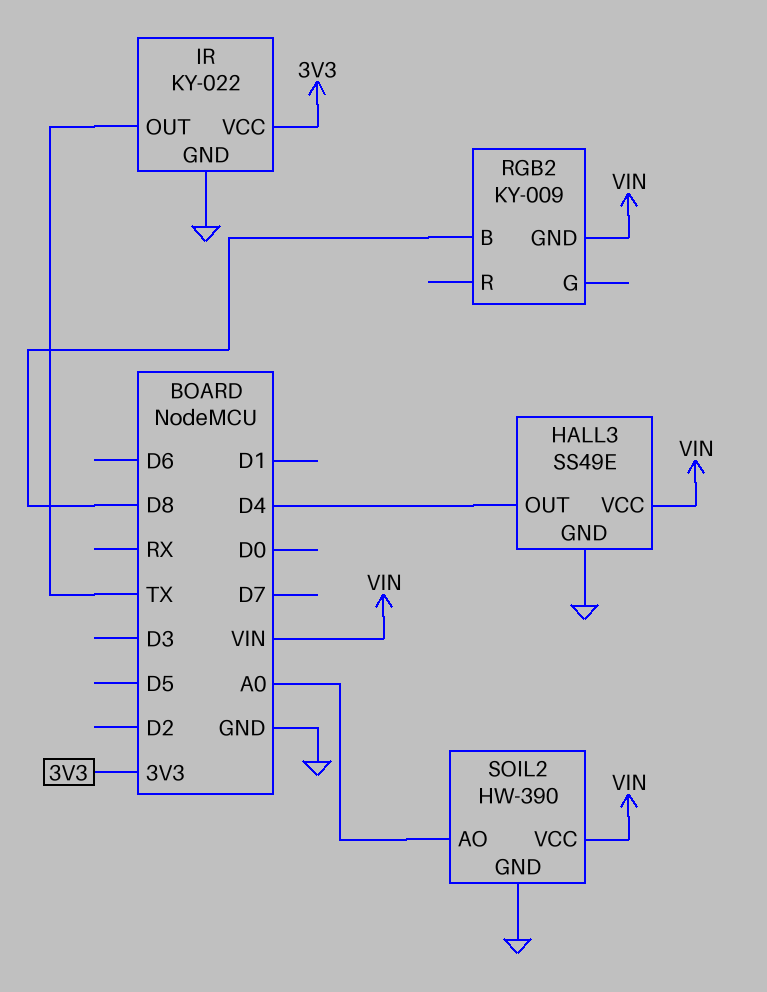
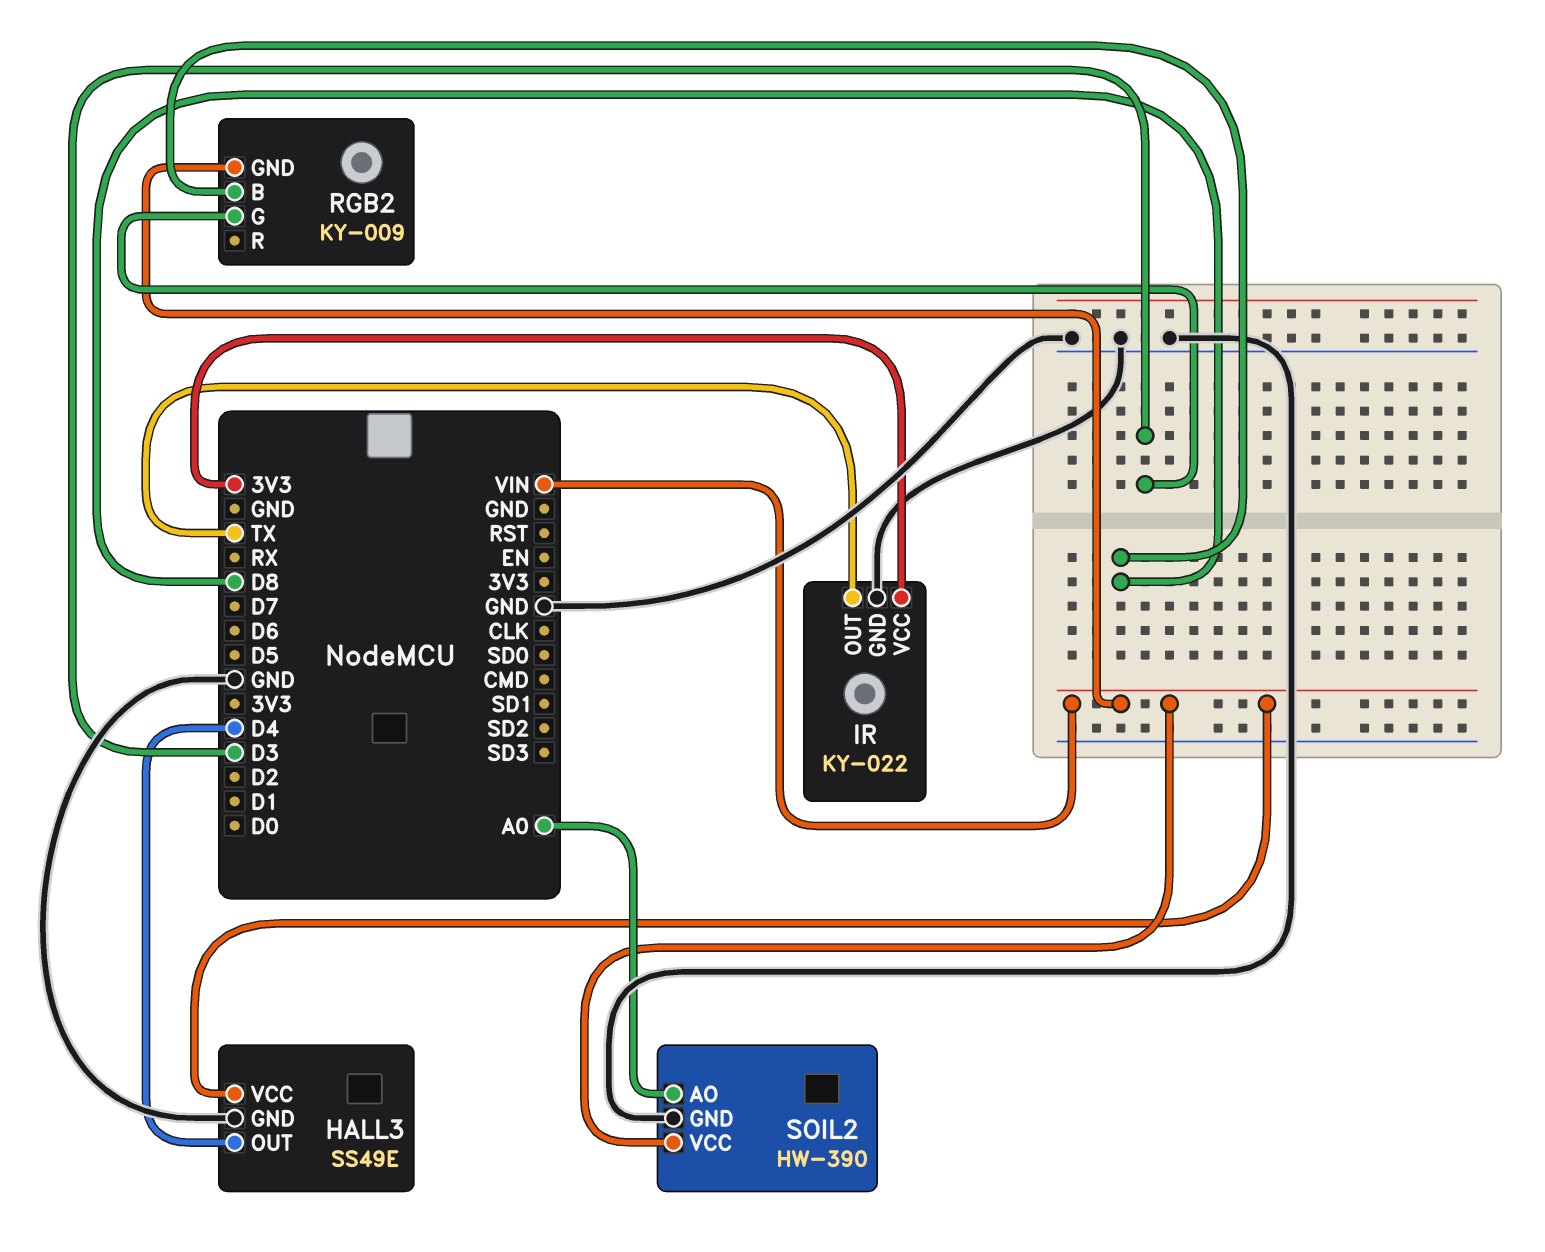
RGB2 pin G: none -> D3

